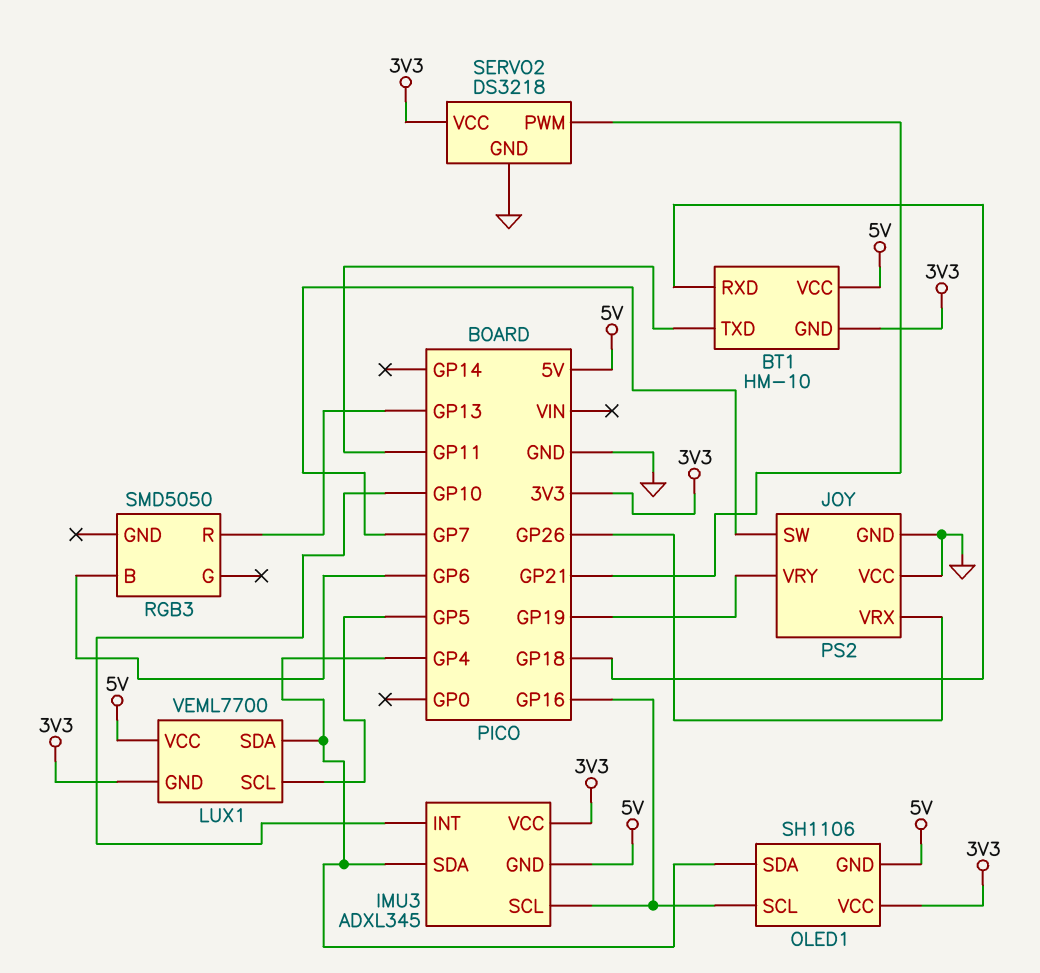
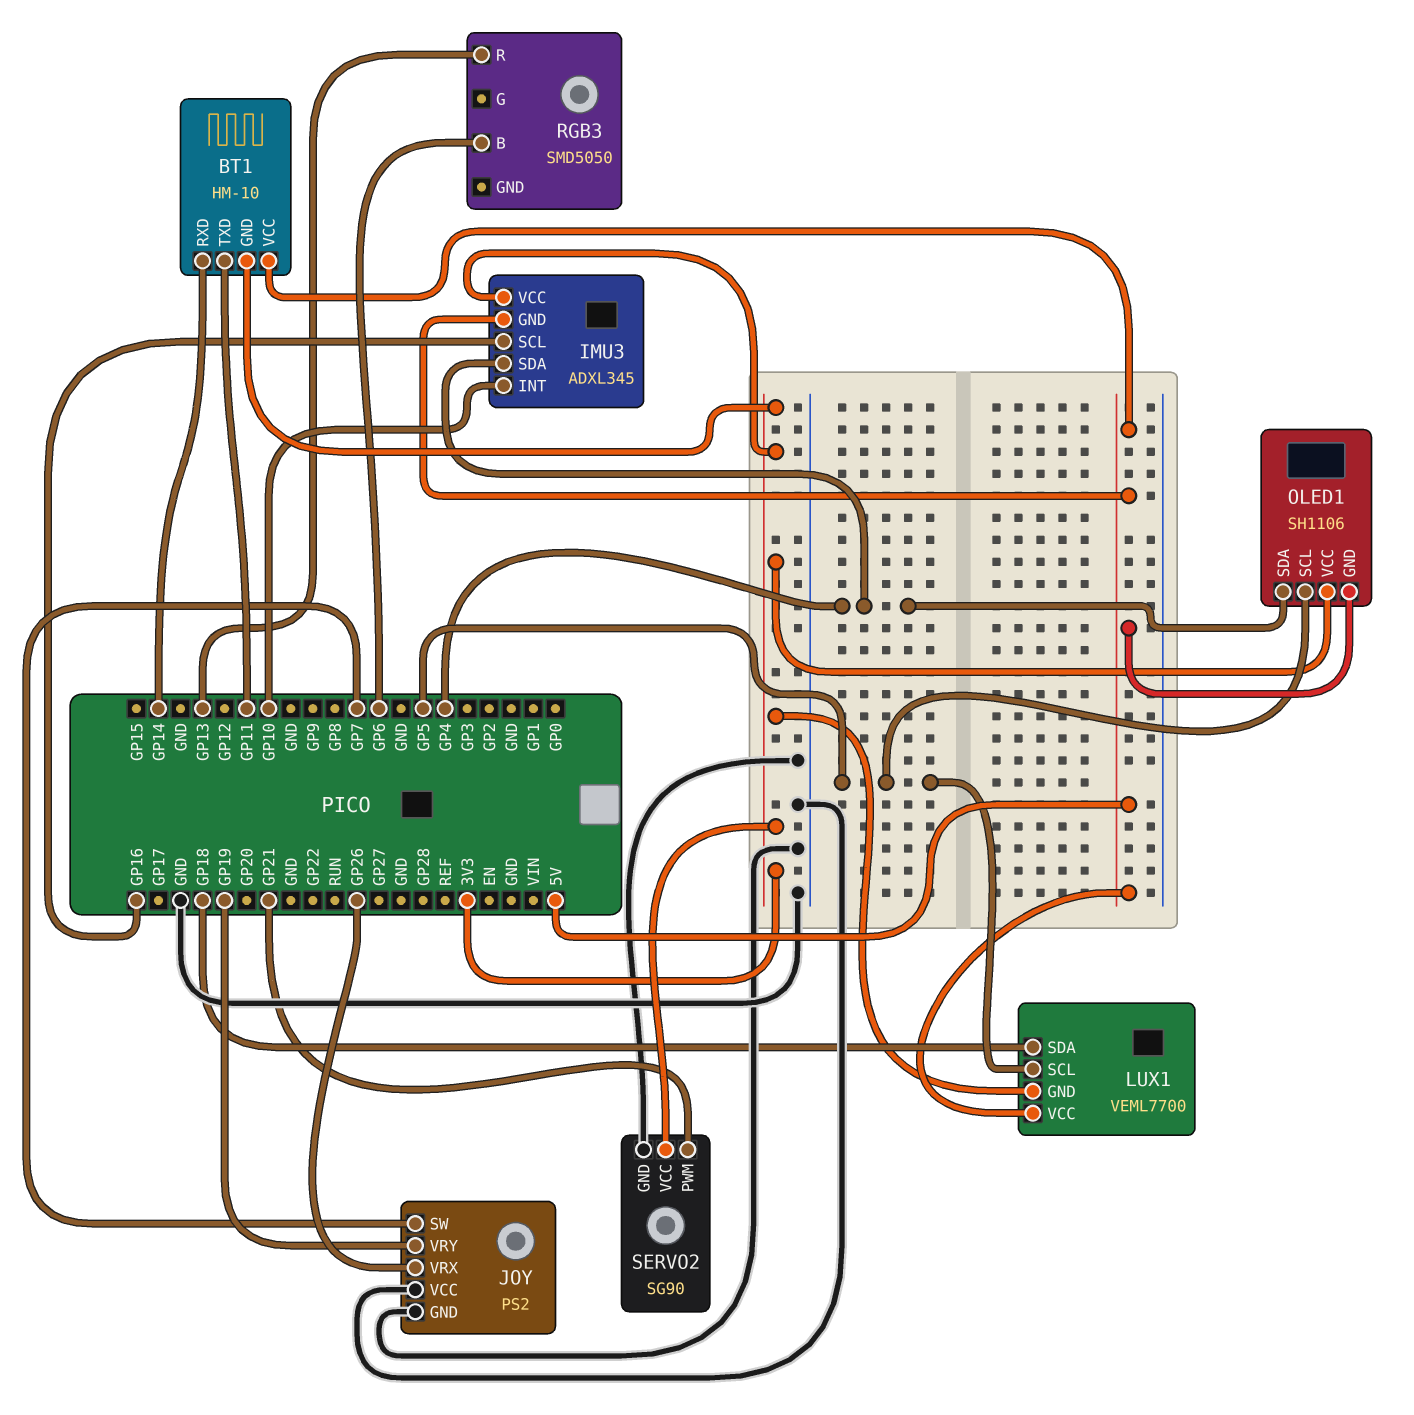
BT1 pin RXD: GP18 -> GP14
LUX1 pin SDA: GP4 -> GP18
OLED1 pin SCL: GP16 -> GP5
SERVO2: DS3218 -> SG90

